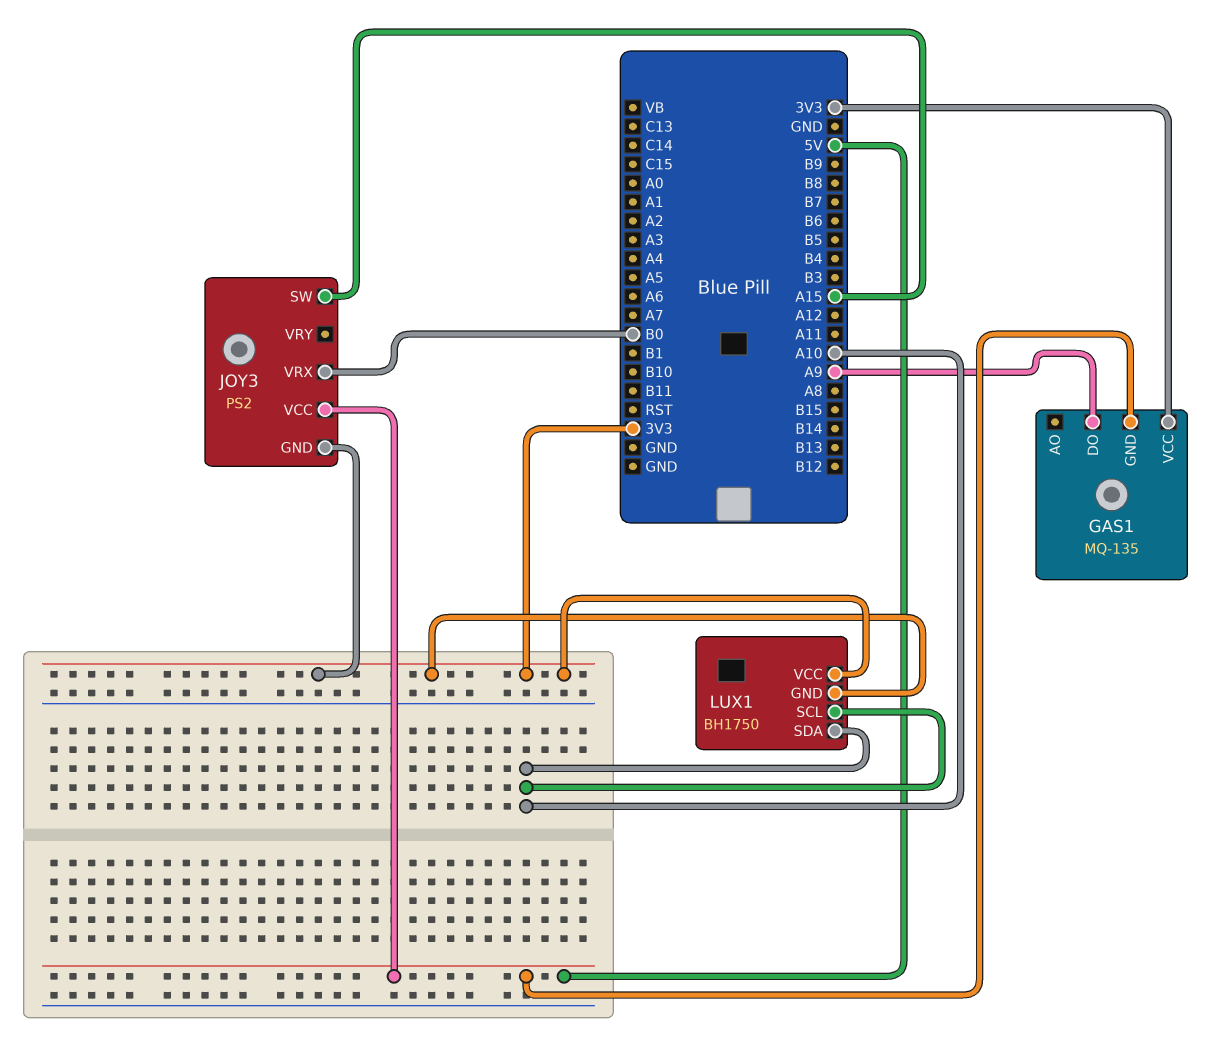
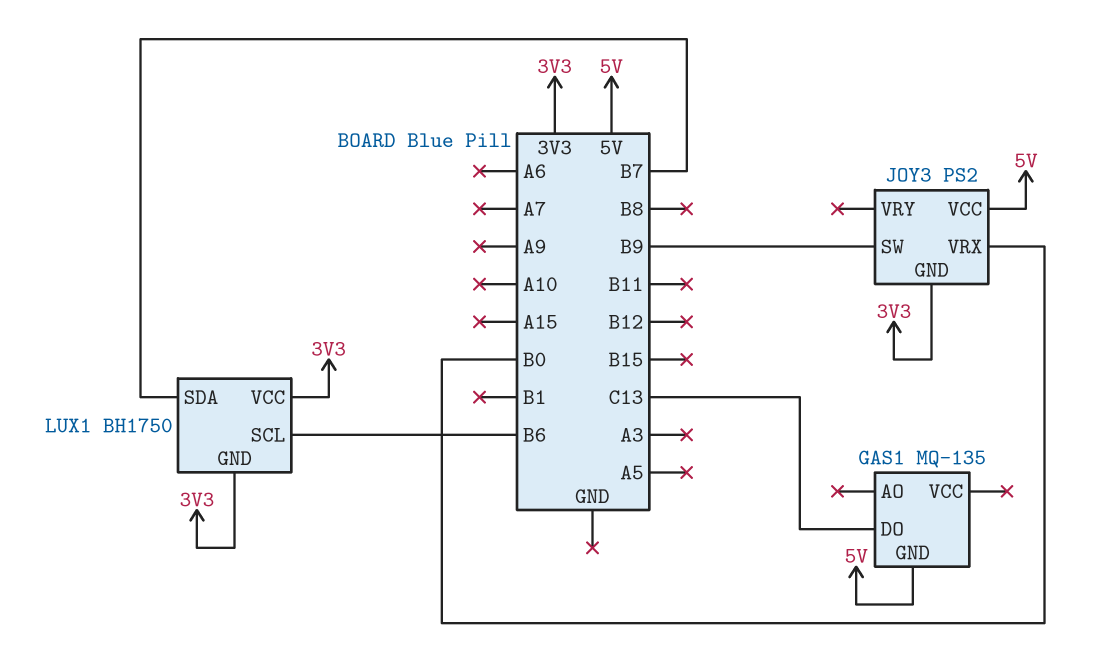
GAS1 pin DO: A9 -> C13
GAS1 pin VCC: 3V3 -> none
JOY3 pin SW: A15 -> B9
LUX1 pin SCL: A10 -> B6
LUX1 pin SDA: A10 -> B7

